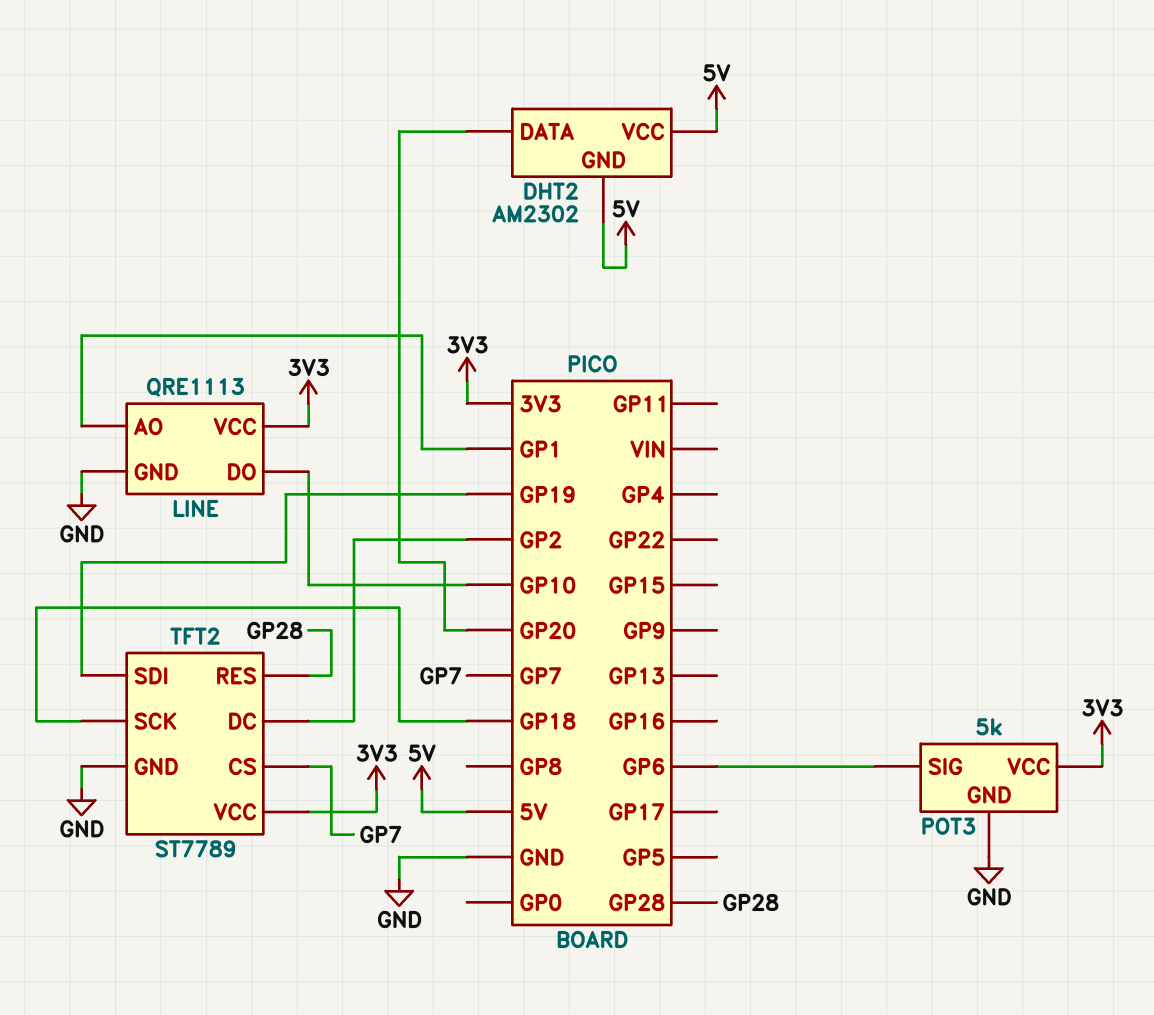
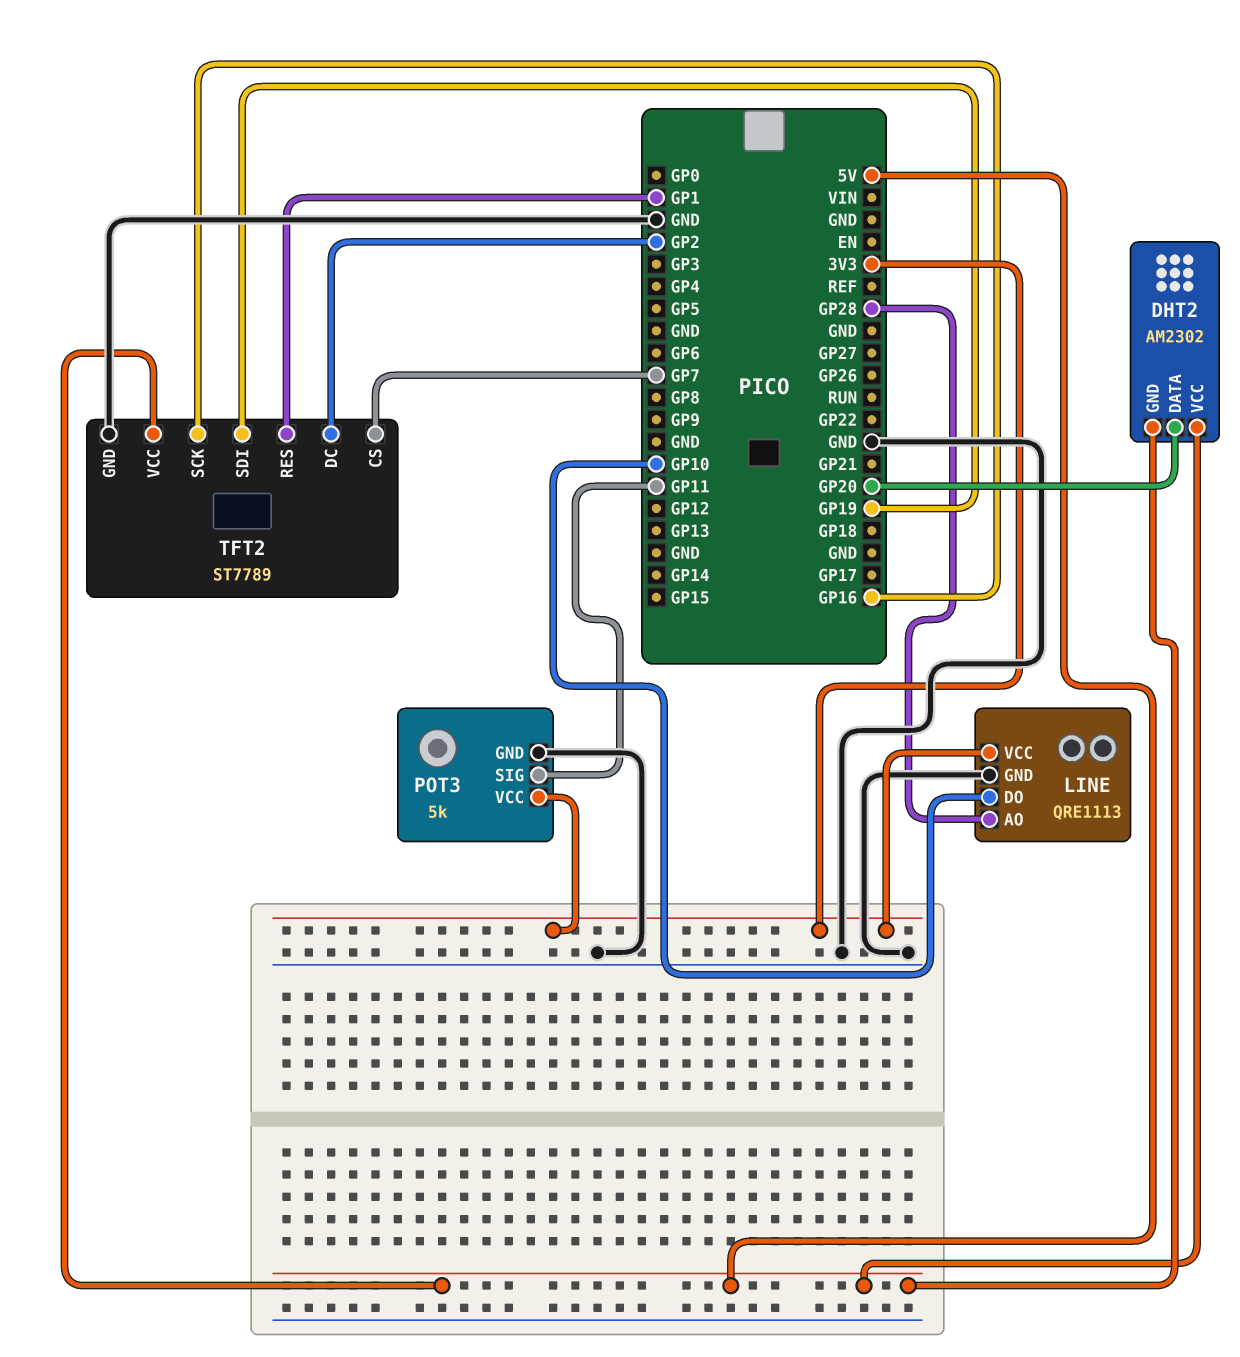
LINE pin AO: GP1 -> GP28
POT3 pin SIG: GP6 -> GP11
TFT2 pin RES: GP28 -> GP1
TFT2 pin SCK: GP18 -> GP16
TFT2 pin VCC: 3V3 -> 5V

